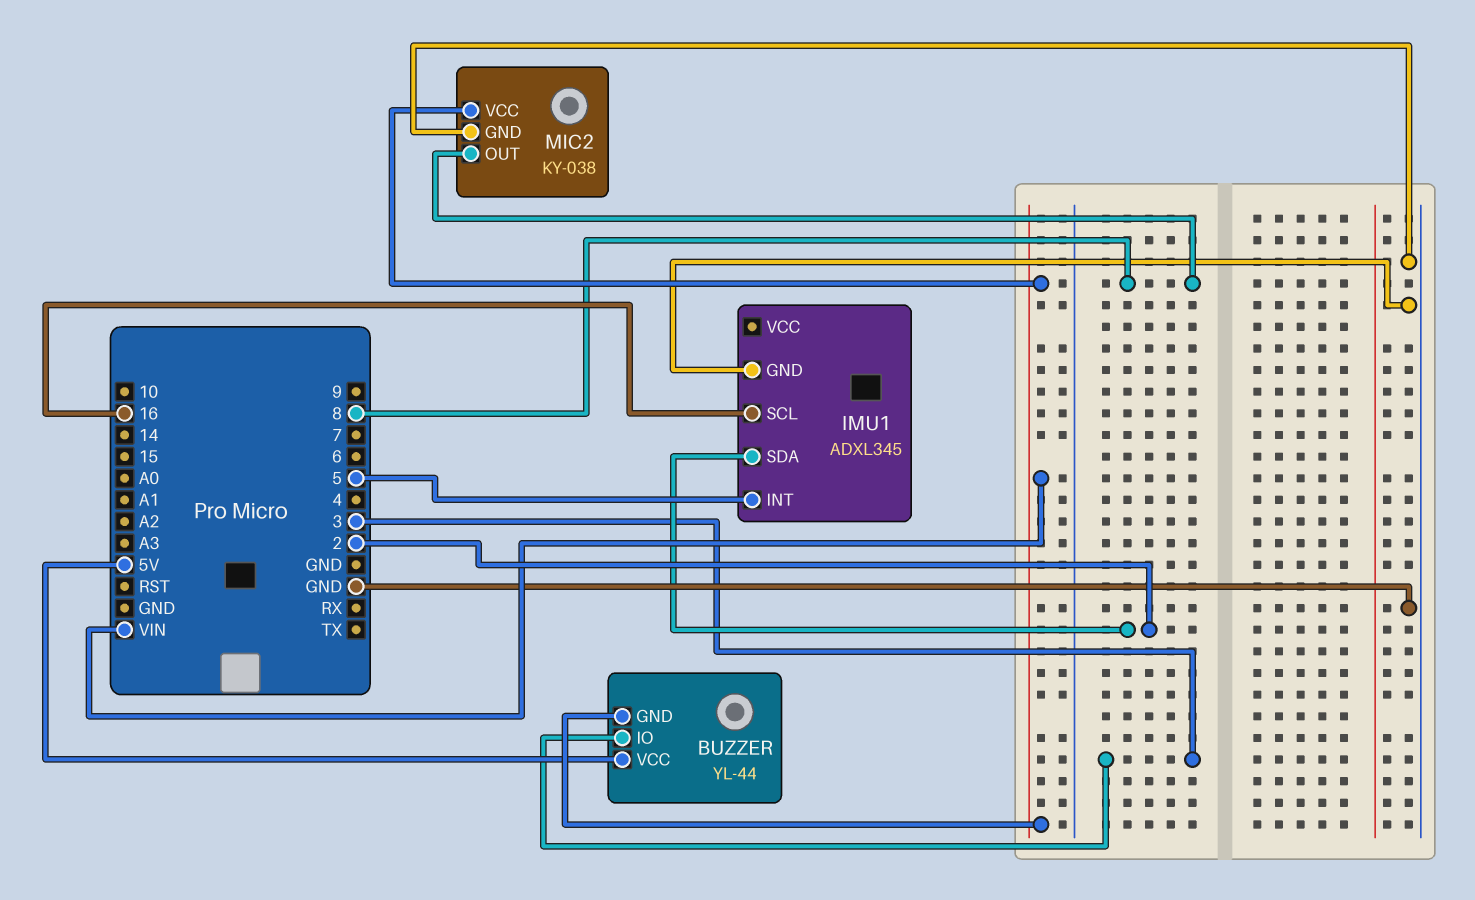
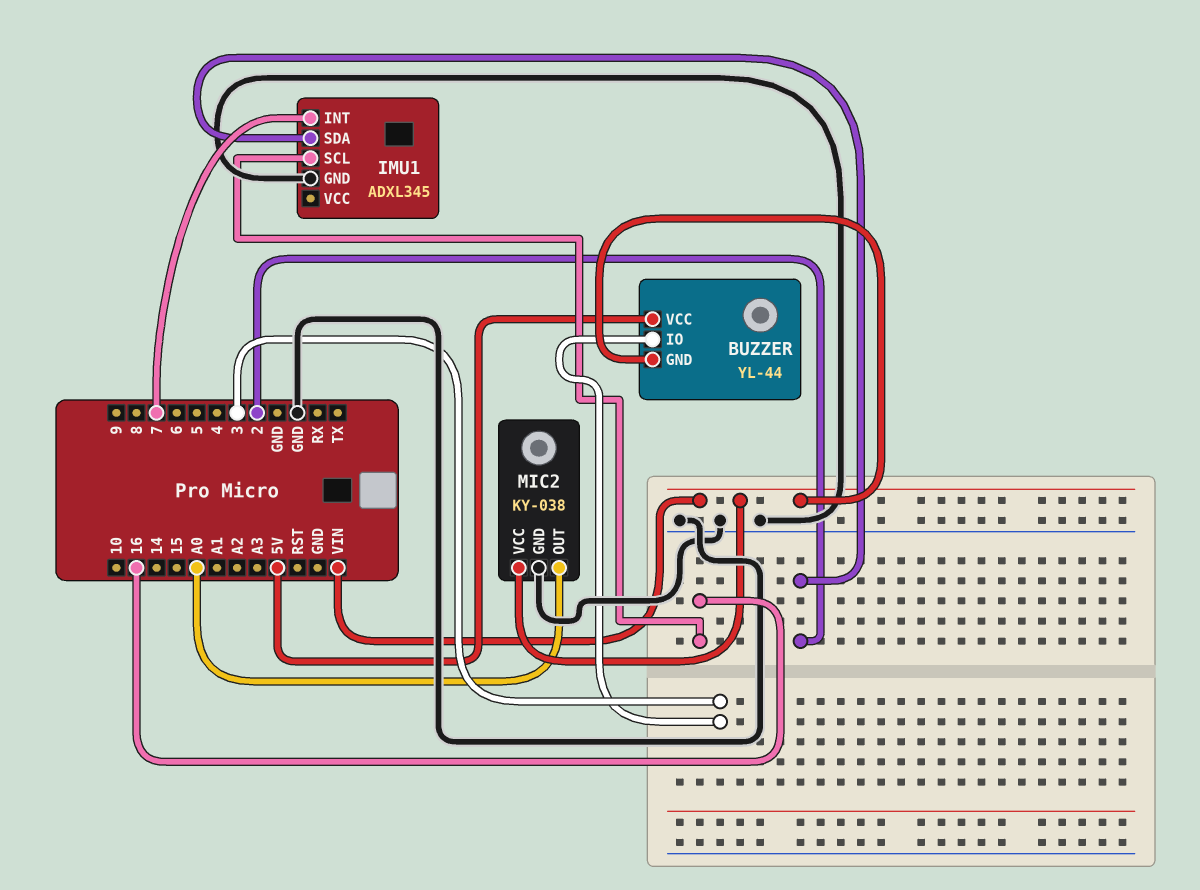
IMU1 pin INT: 5 -> 7
MIC2 pin OUT: 8 -> A0

